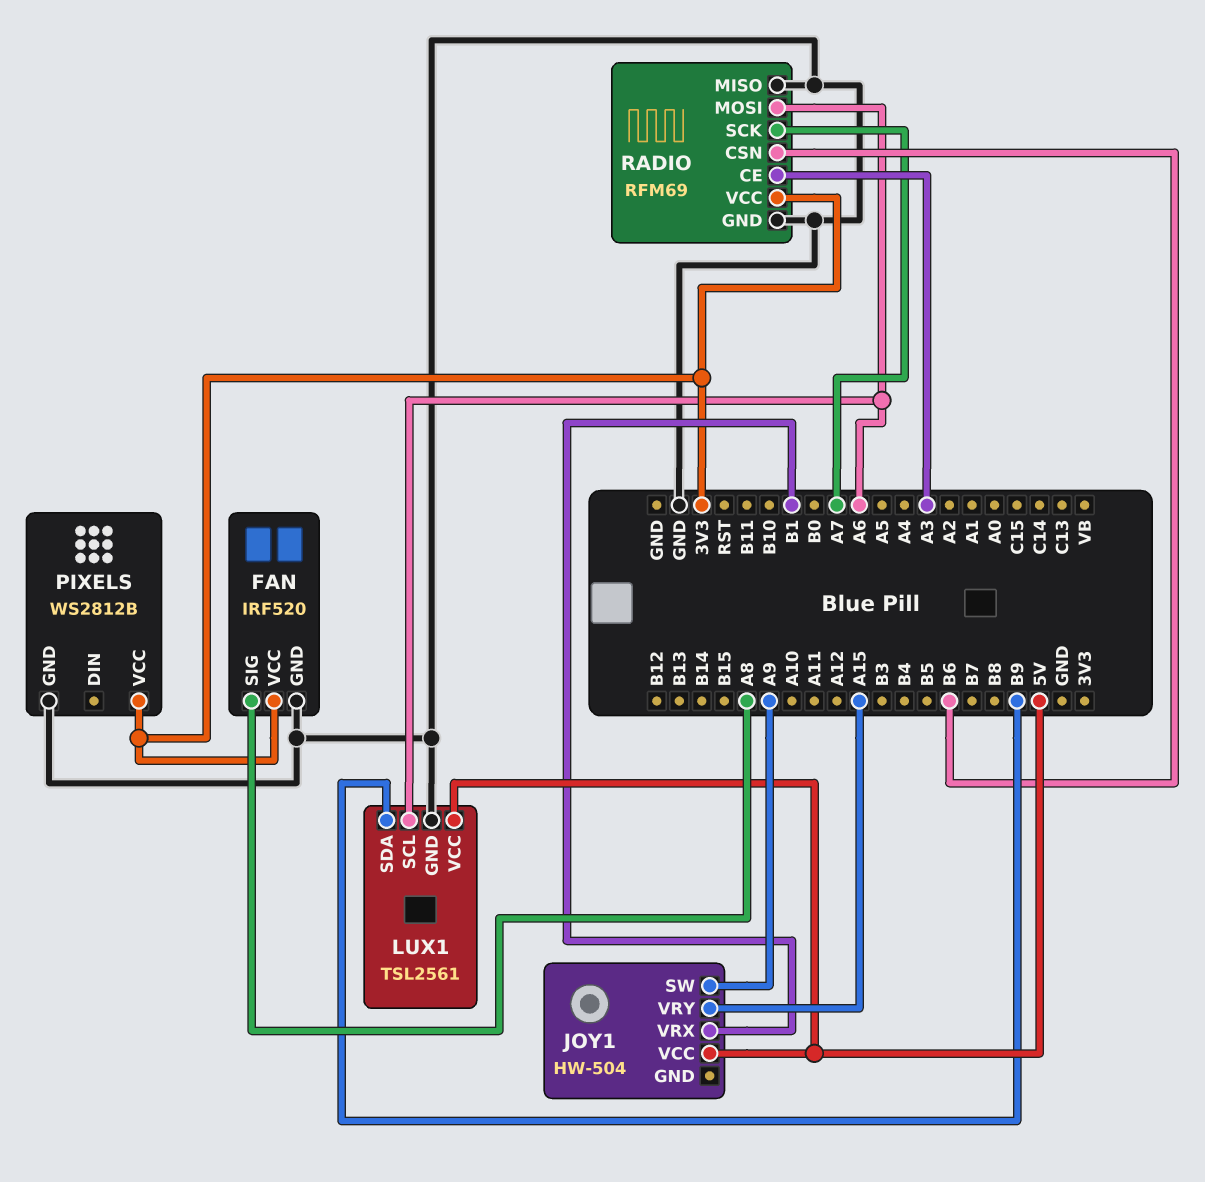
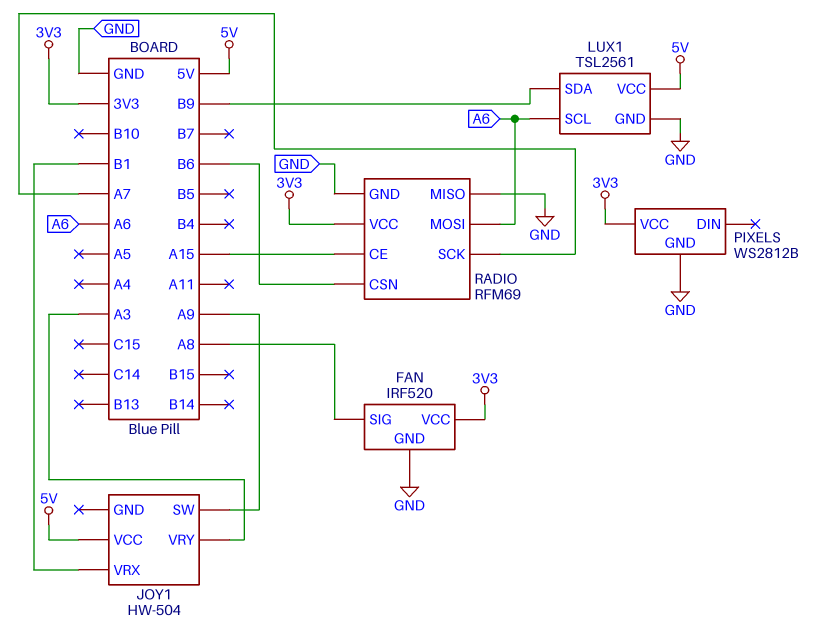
JOY1 pin VRY: A15 -> A3
RADIO pin CE: A3 -> A15

